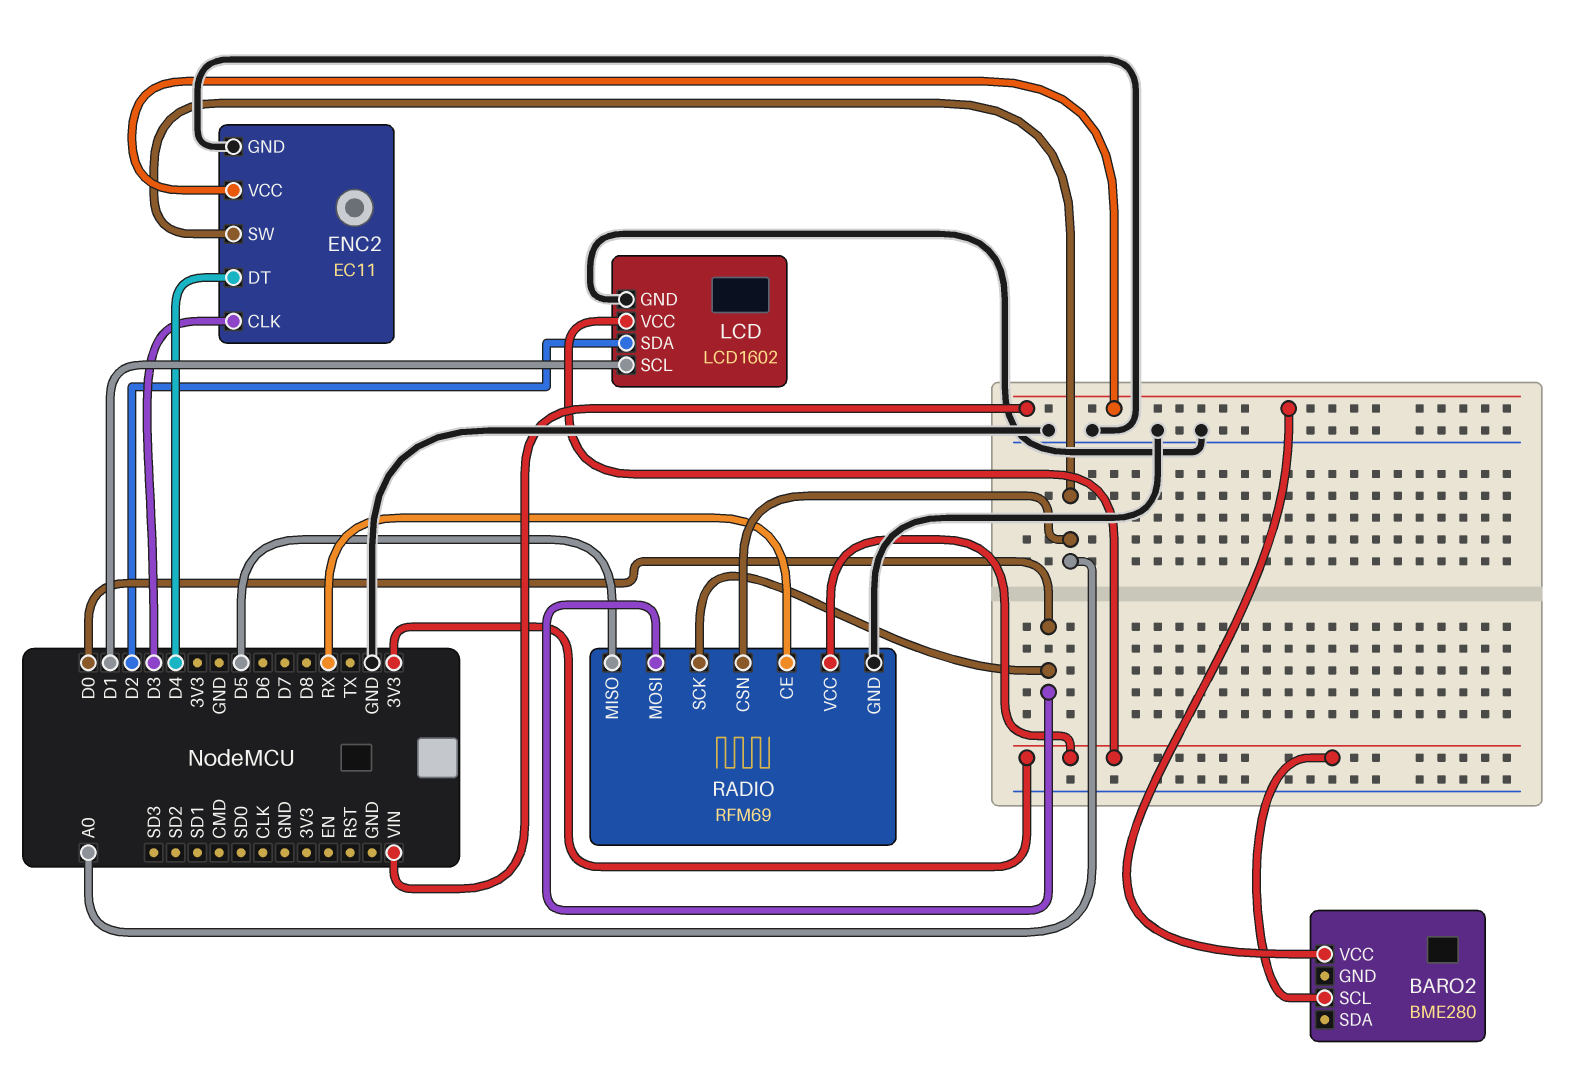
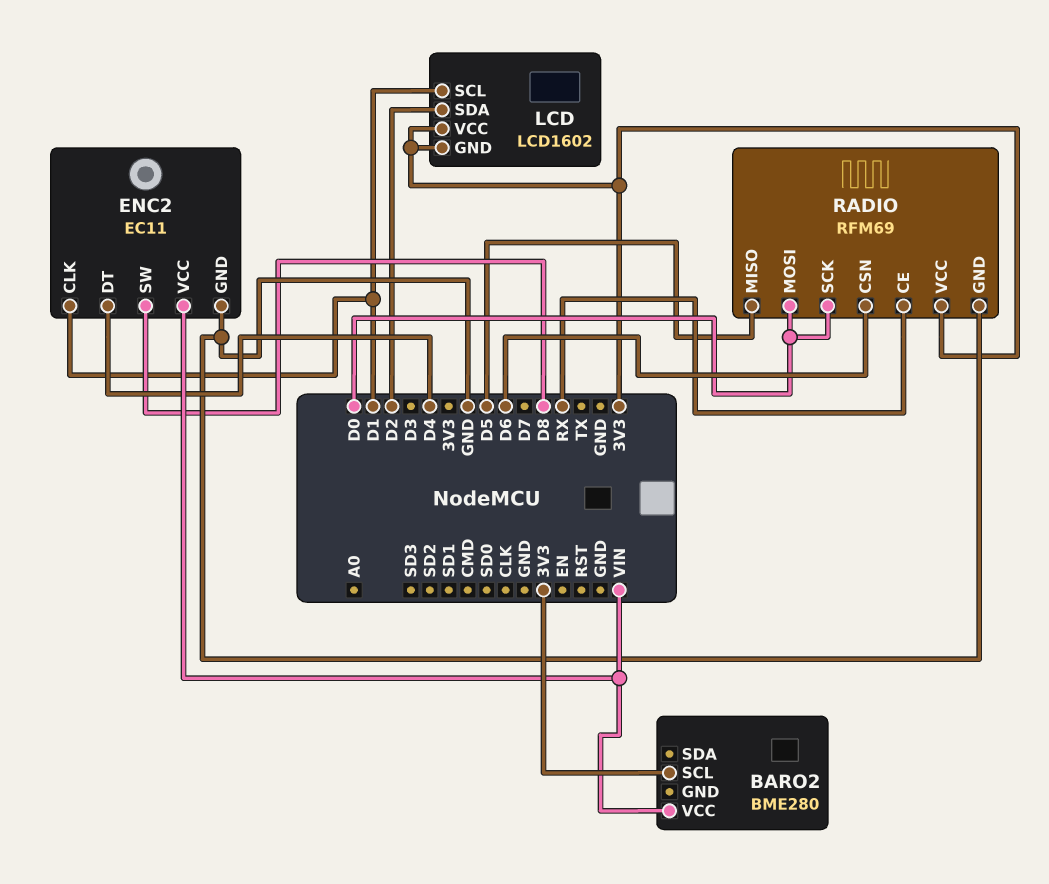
ENC2 pin CLK: D3 -> D1
ENC2 pin SW: A0 -> D8
LCD pin GND: GND -> 3V3
RADIO pin CSN: A0 -> D6

